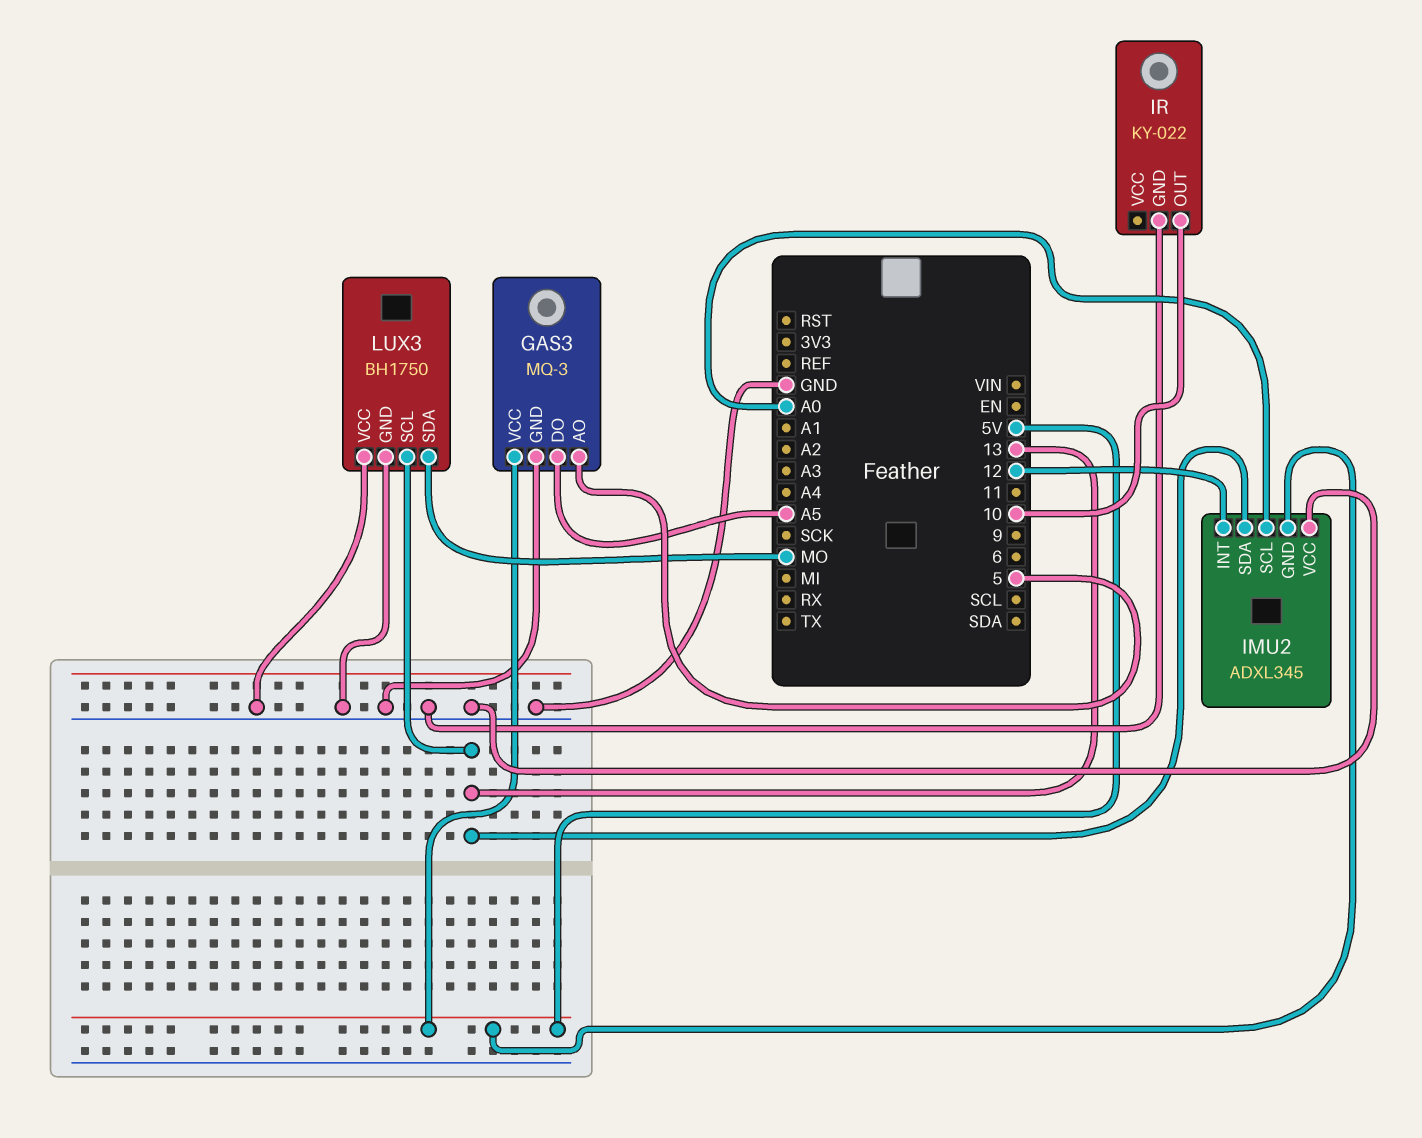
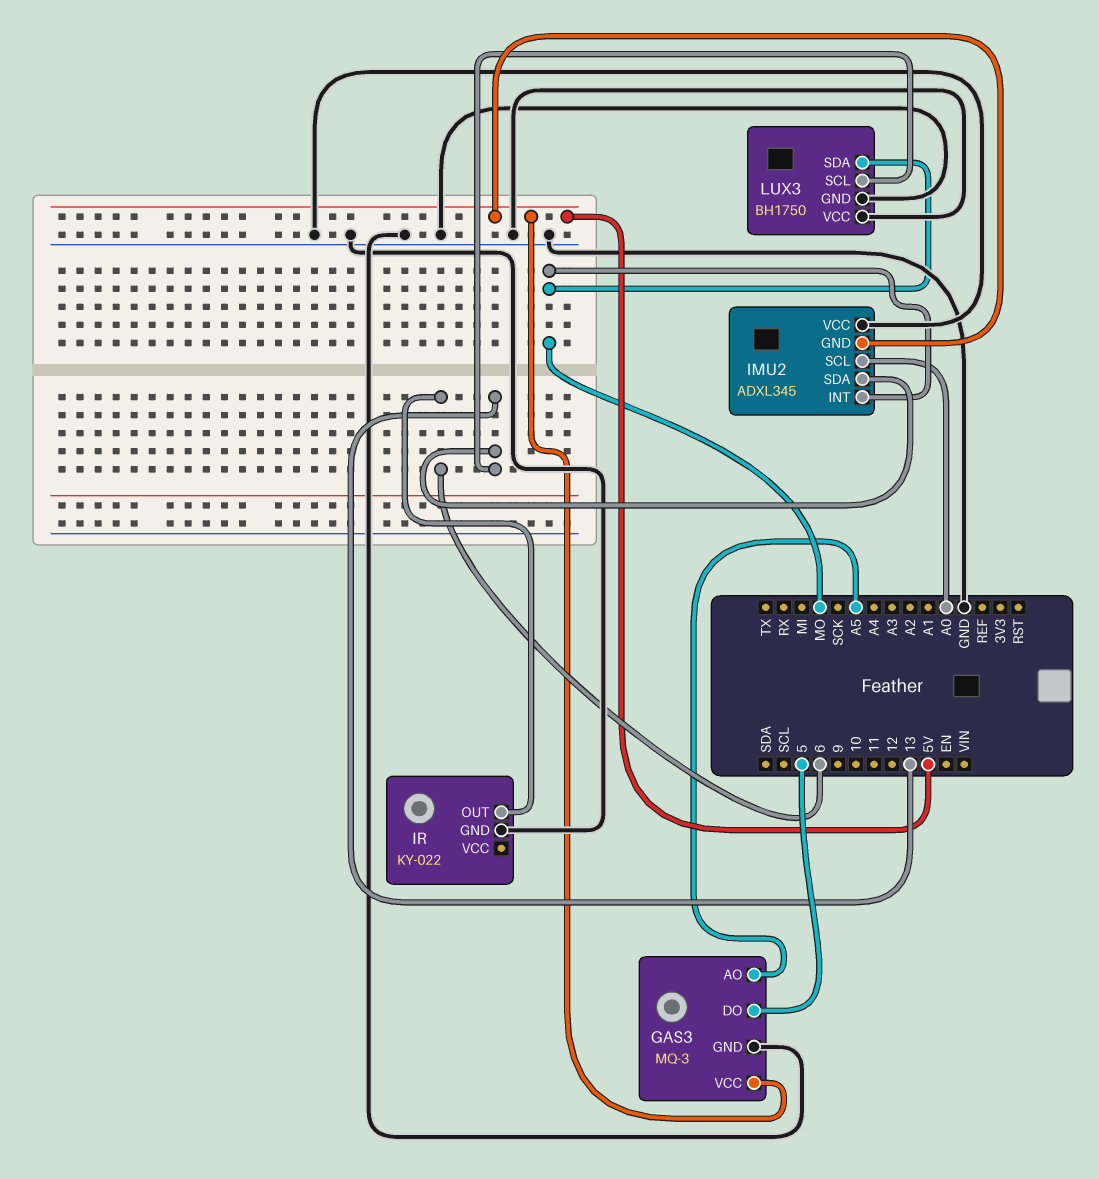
GAS3 pin AO: 5 -> A5
GAS3 pin DO: A5 -> 5
IMU2 pin INT: 12 -> MO
IR pin OUT: 10 -> 6

